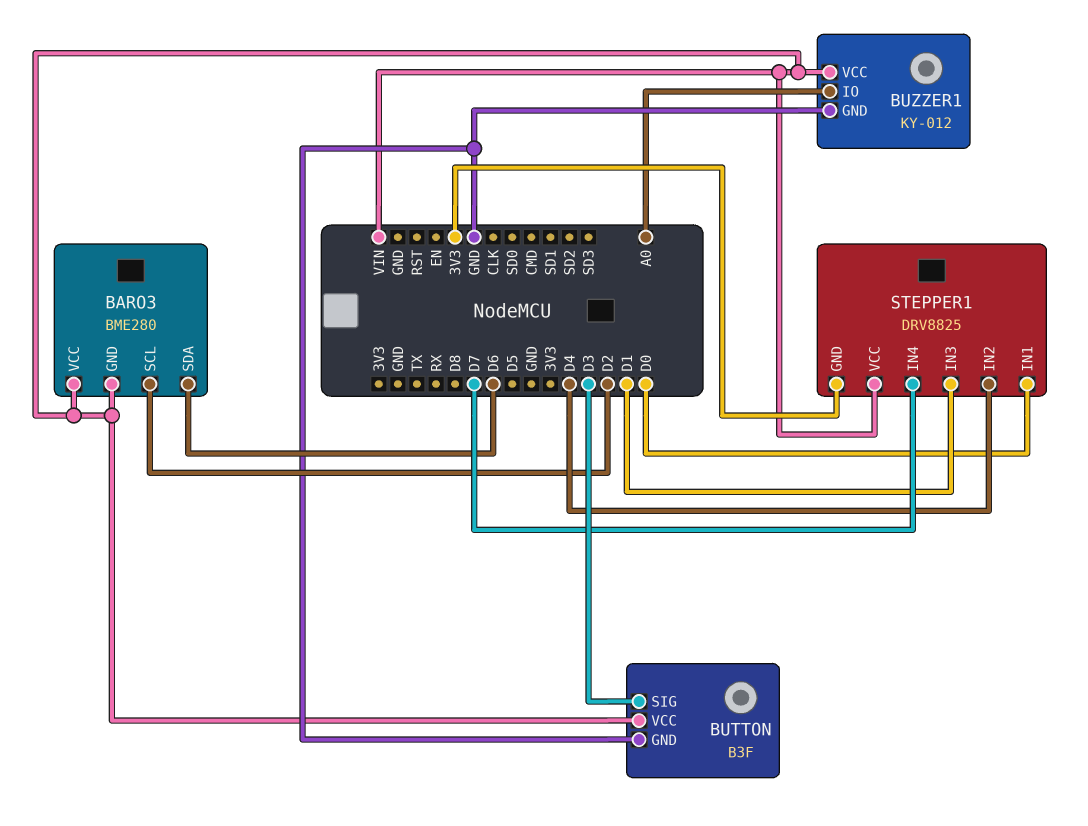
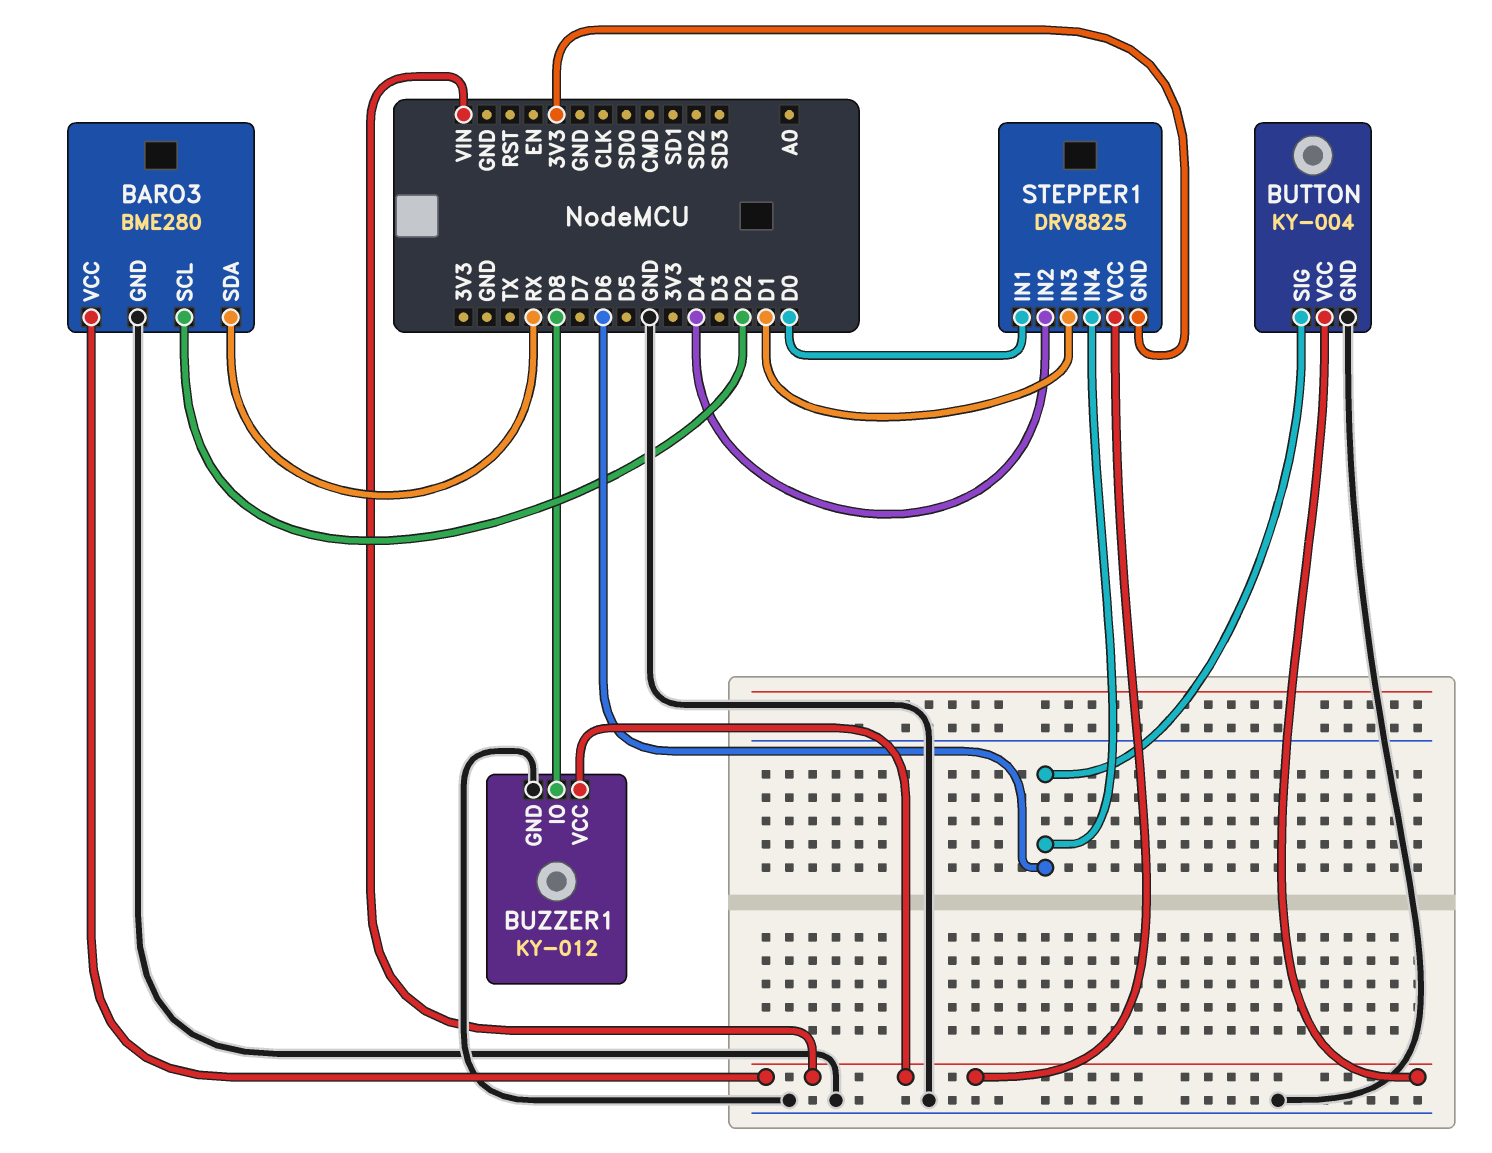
BARO3 pin GND: VIN -> GND
BARO3 pin SDA: D6 -> RX
BUTTON: B3F -> KY-004
BUTTON pin SIG: D3 -> D6
BUZZER1 pin IO: A0 -> D8
STEPPER1 pin IN4: D7 -> D6

